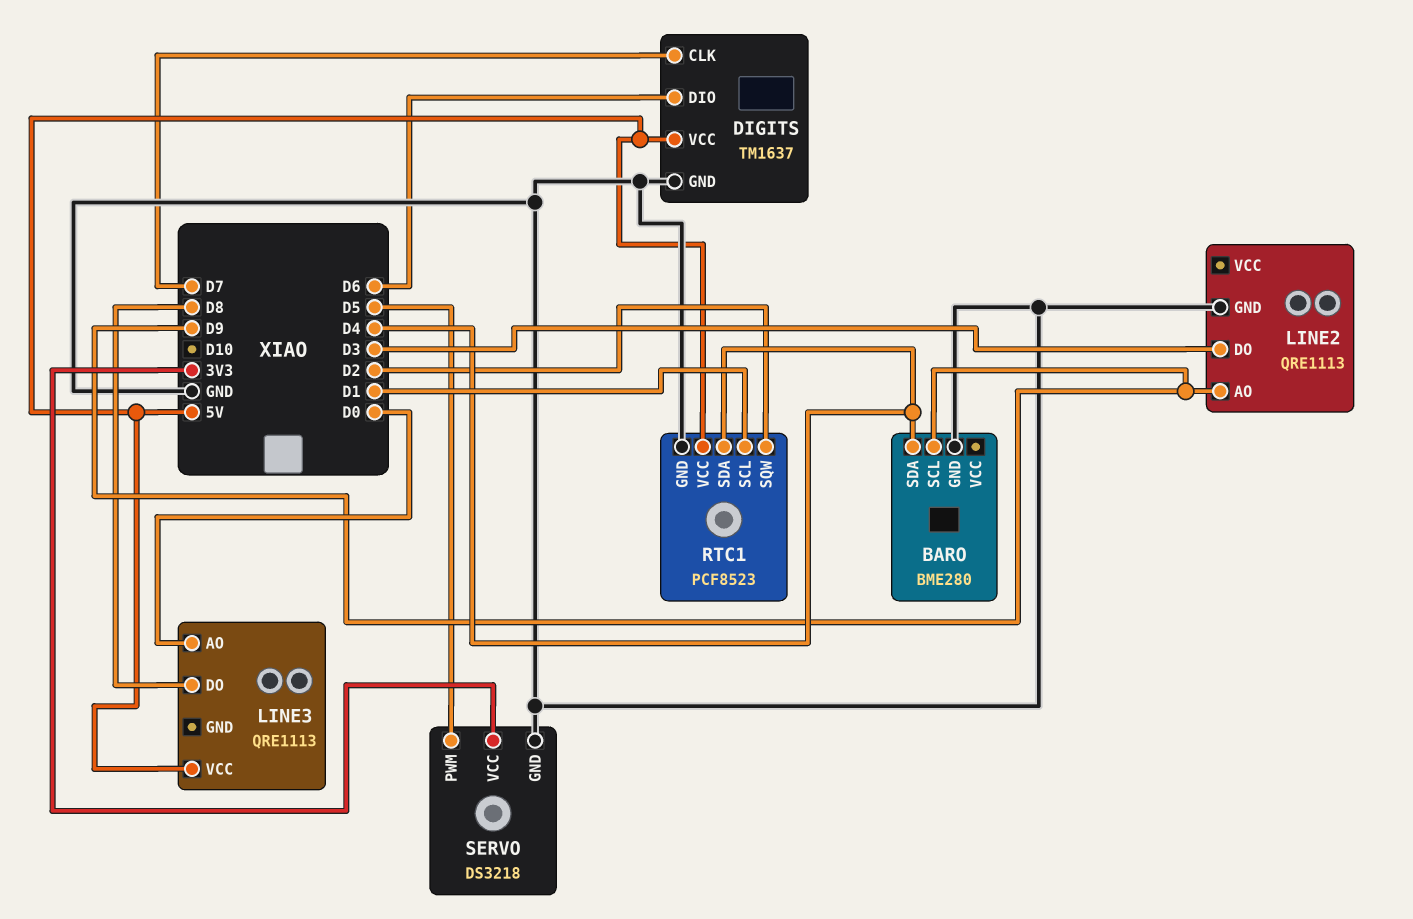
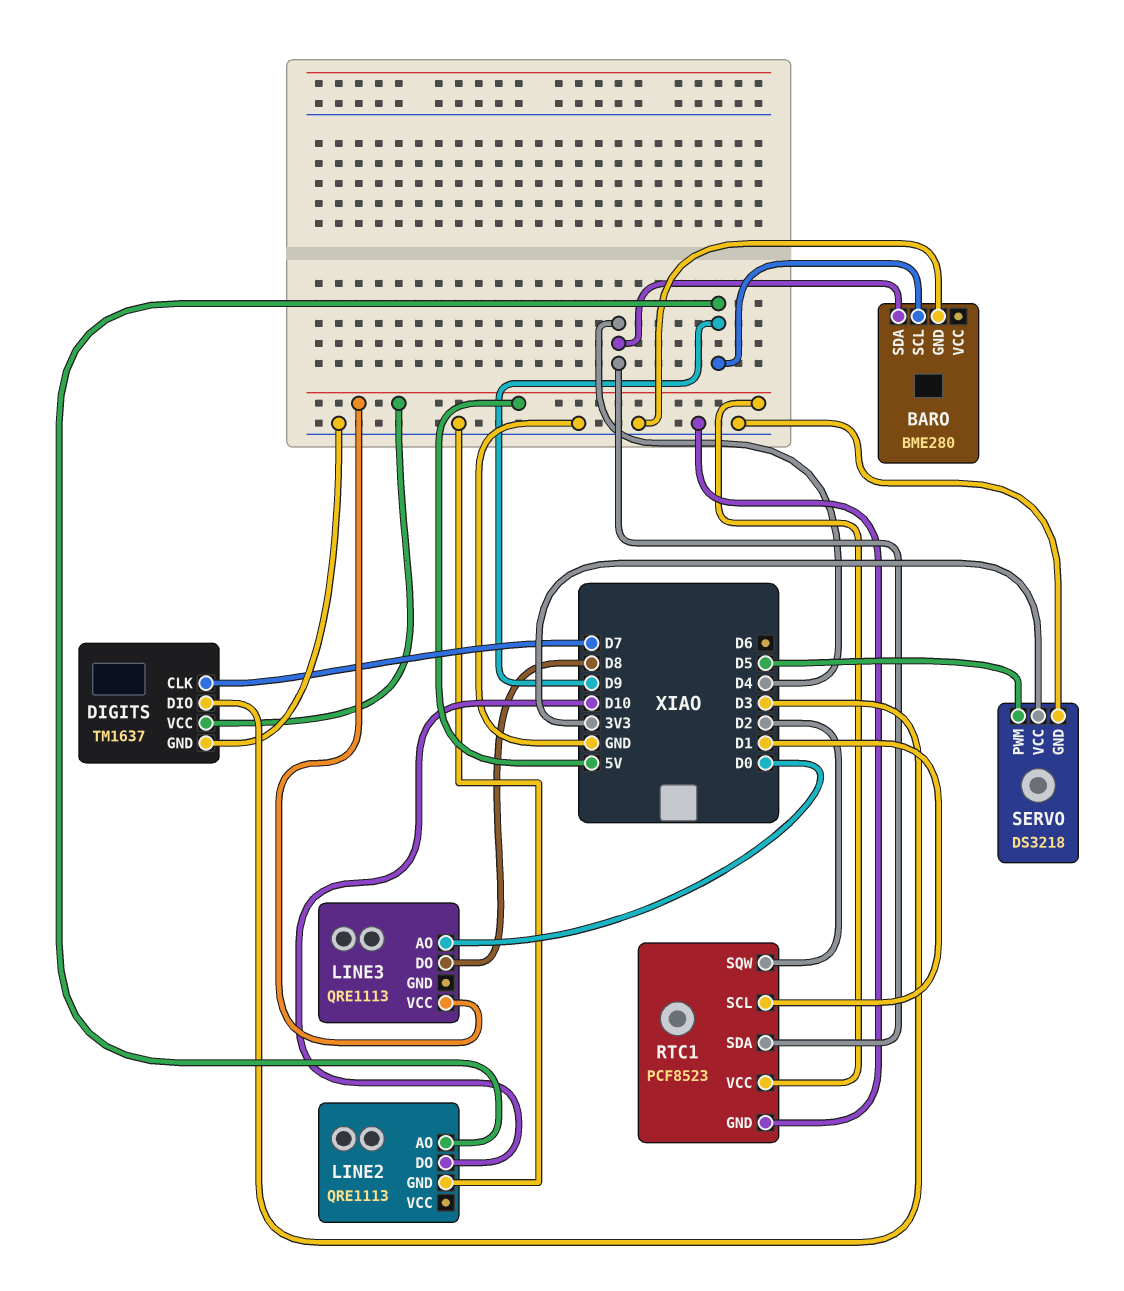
DIGITS pin DIO: D6 -> D3
LINE2 pin DO: D3 -> D10

